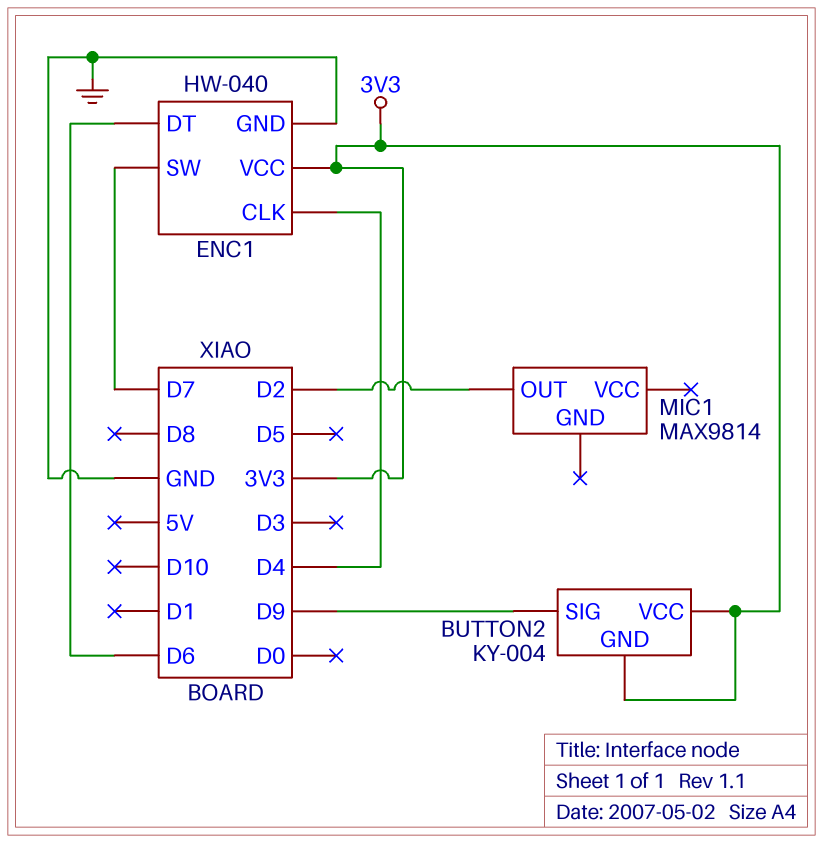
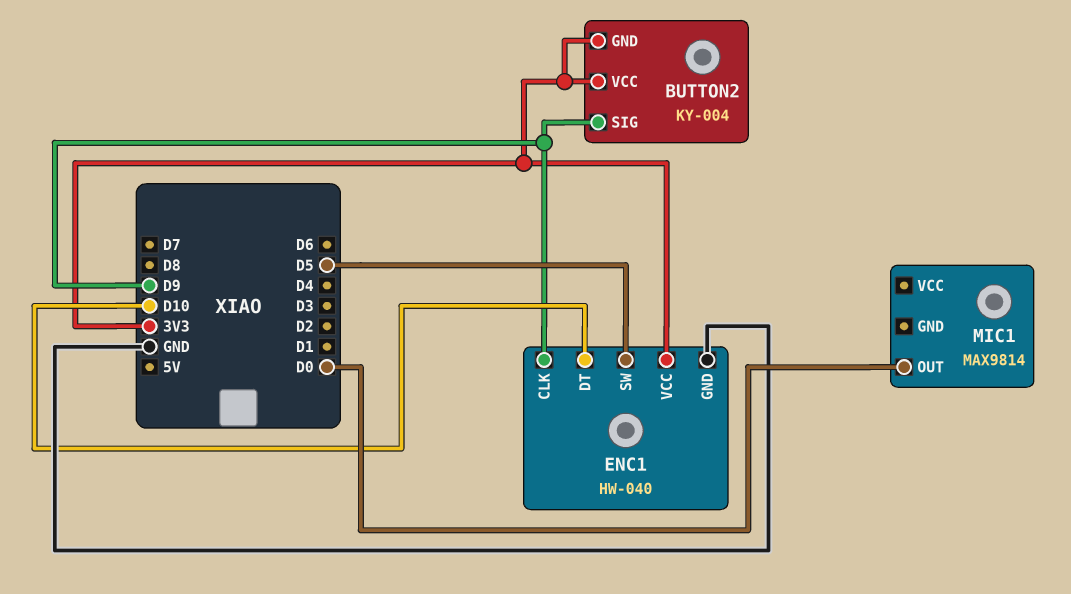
ENC1 pin CLK: D4 -> D9
ENC1 pin DT: D6 -> D10
ENC1 pin SW: D7 -> D5
MIC1 pin OUT: D2 -> D0

